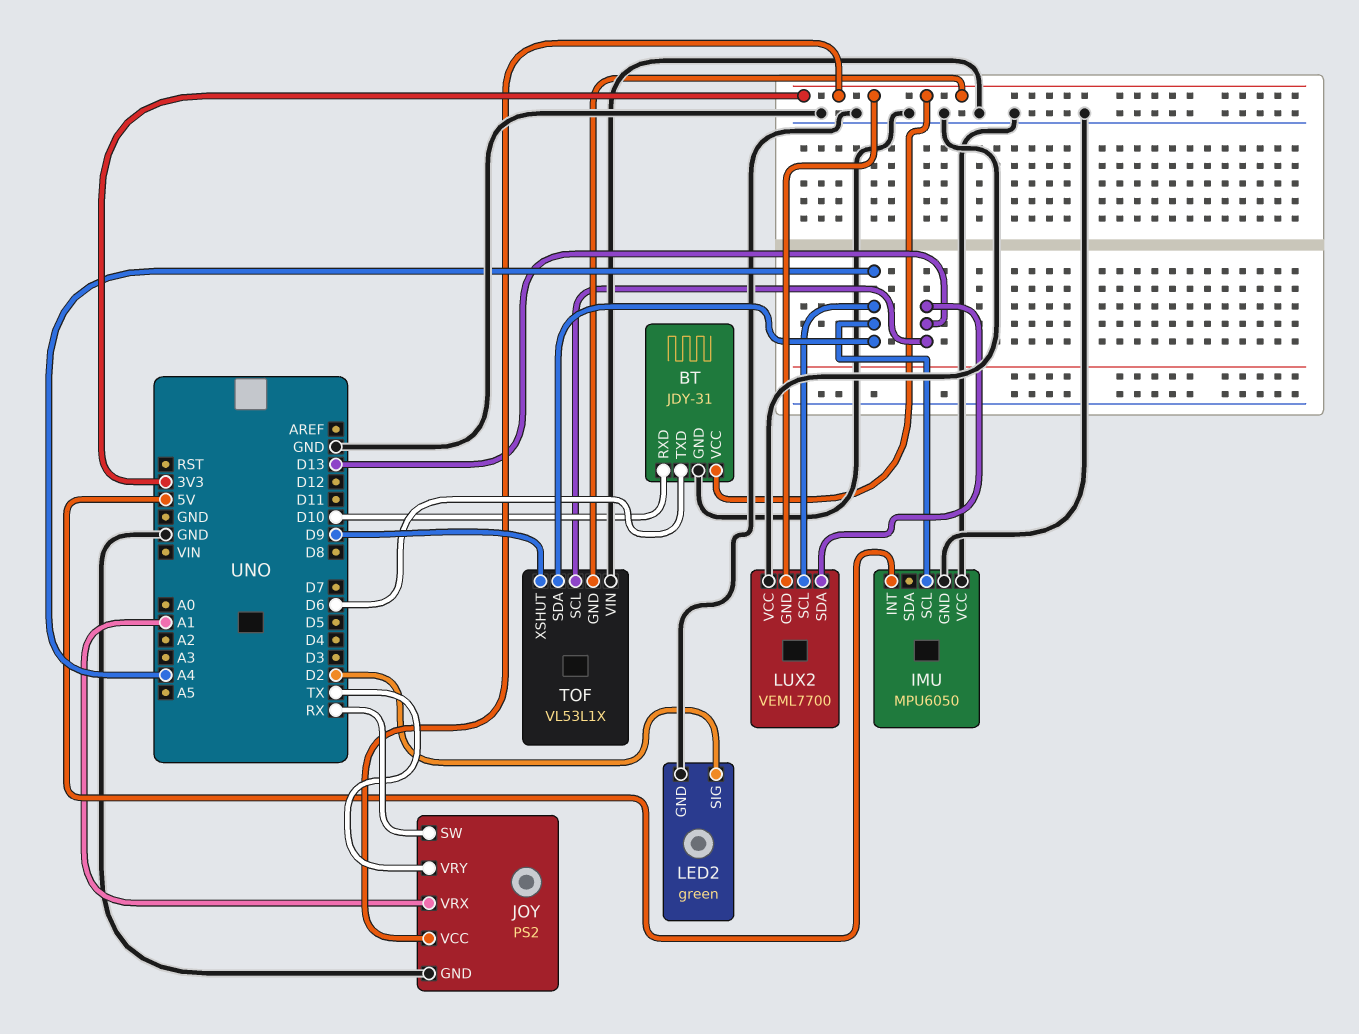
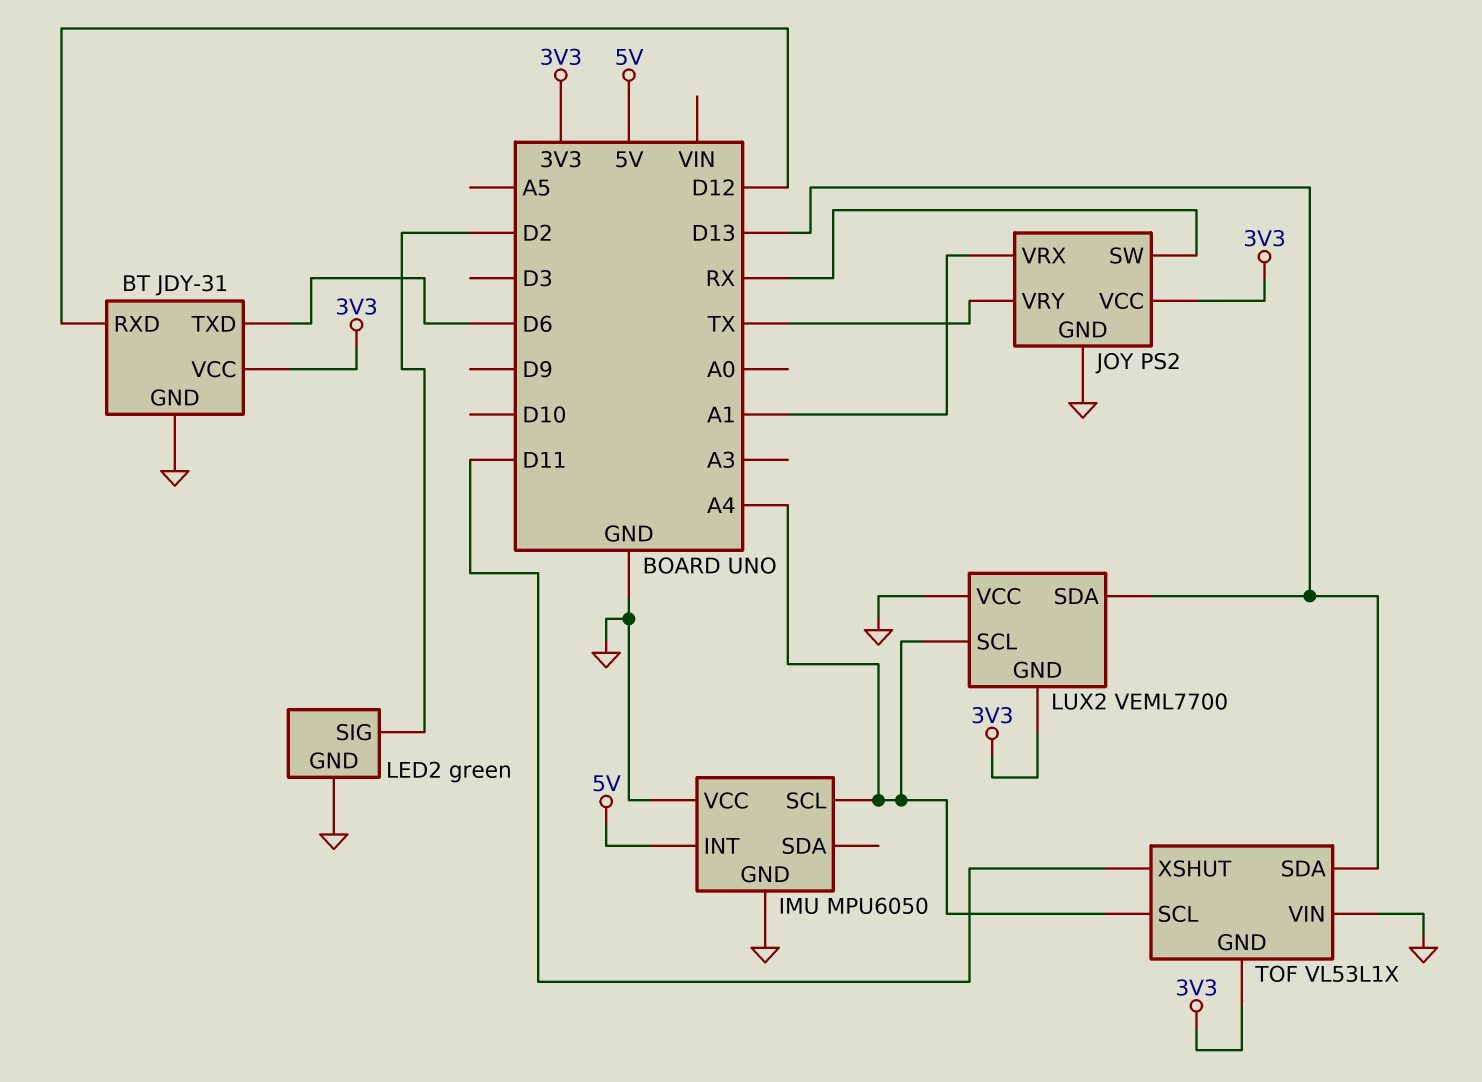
BT pin RXD: D10 -> D12
TOF pin SCL: D13 -> A4
TOF pin SDA: A4 -> D13
TOF pin XSHUT: D9 -> D11

